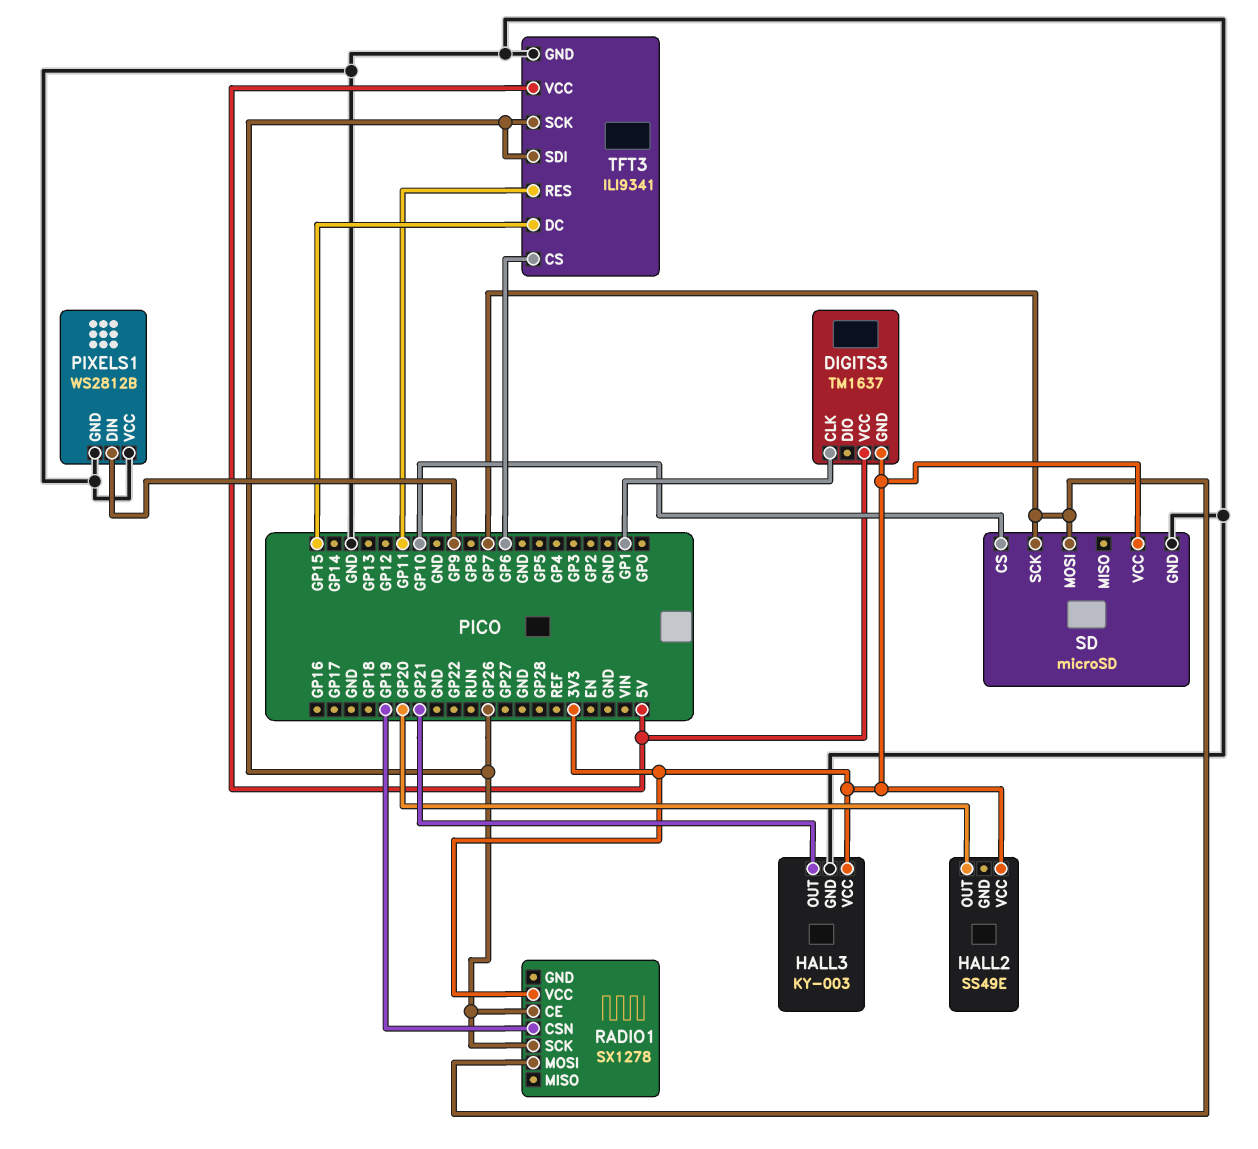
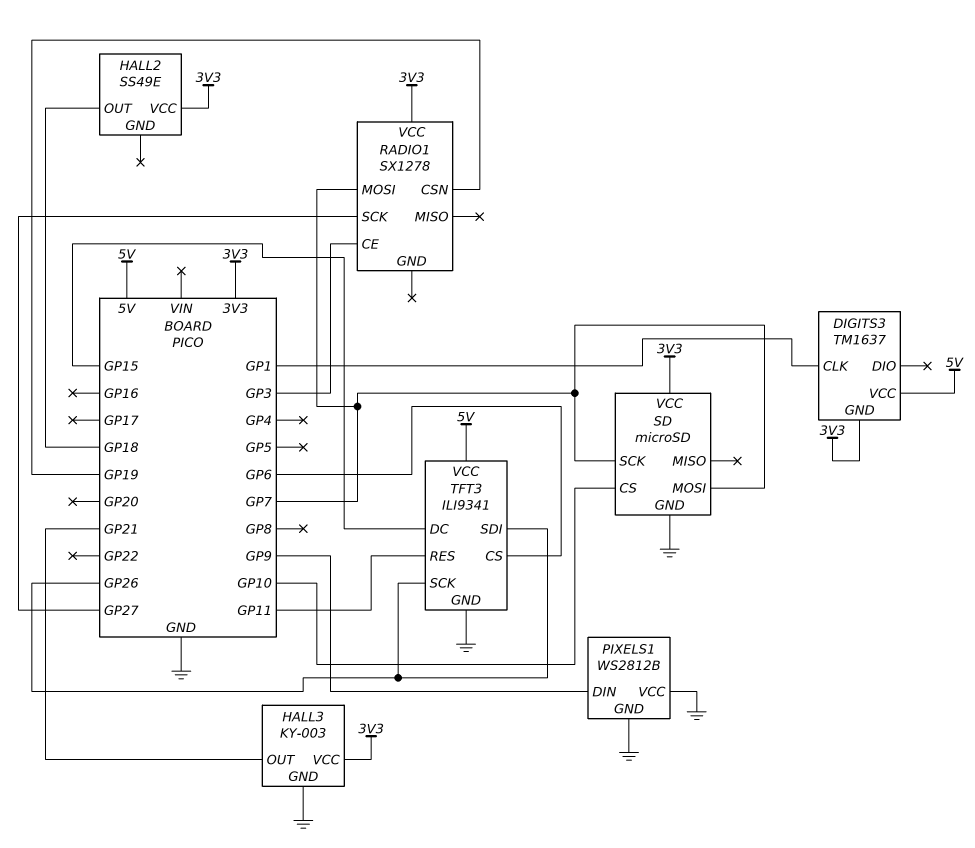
HALL2 pin OUT: GP20 -> GP18
RADIO1 pin CE: GP26 -> GP3
RADIO1 pin SCK: GP26 -> GP27

